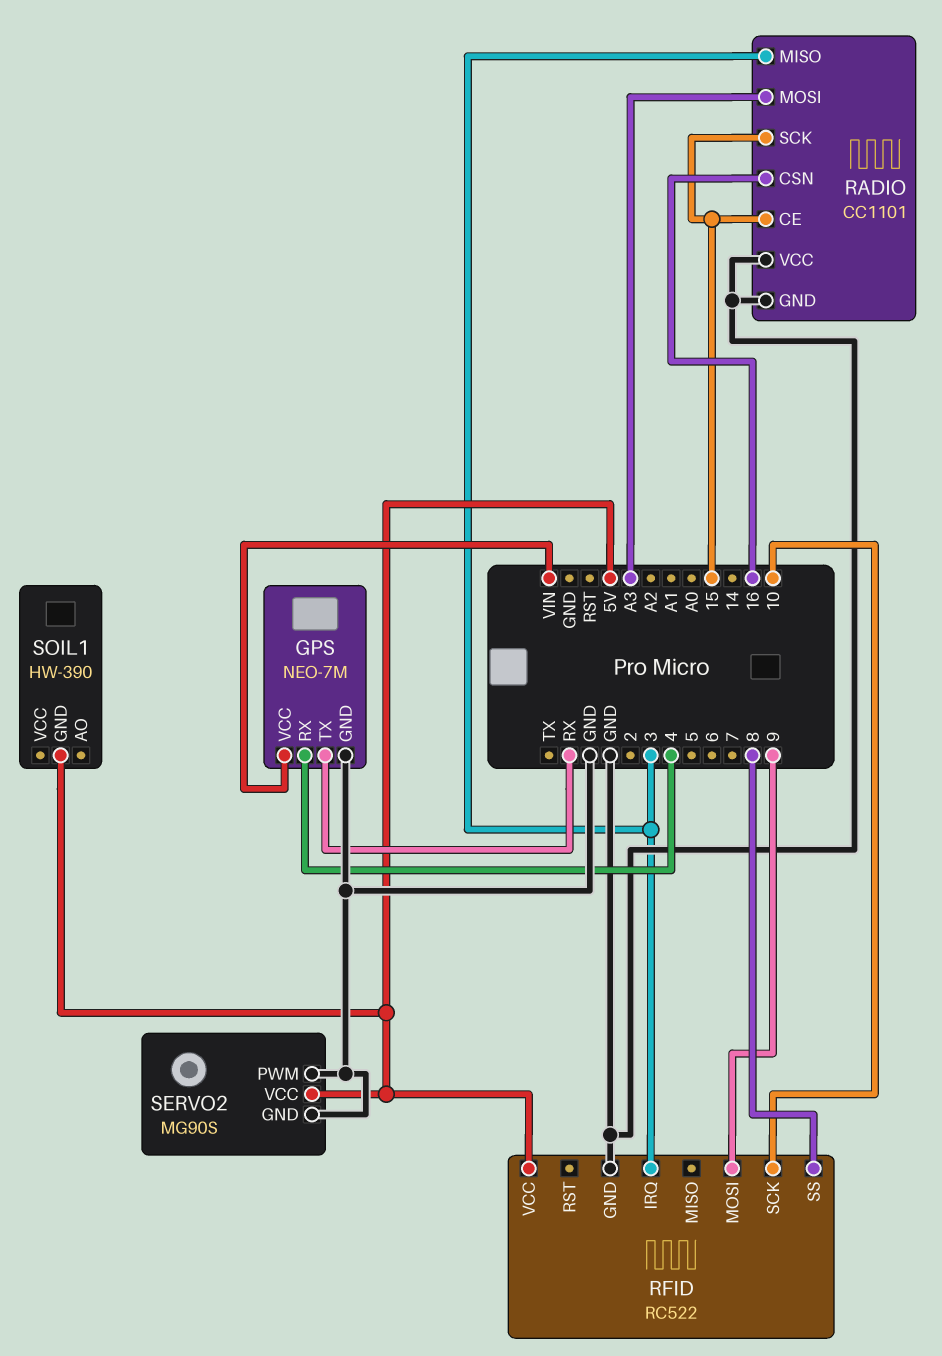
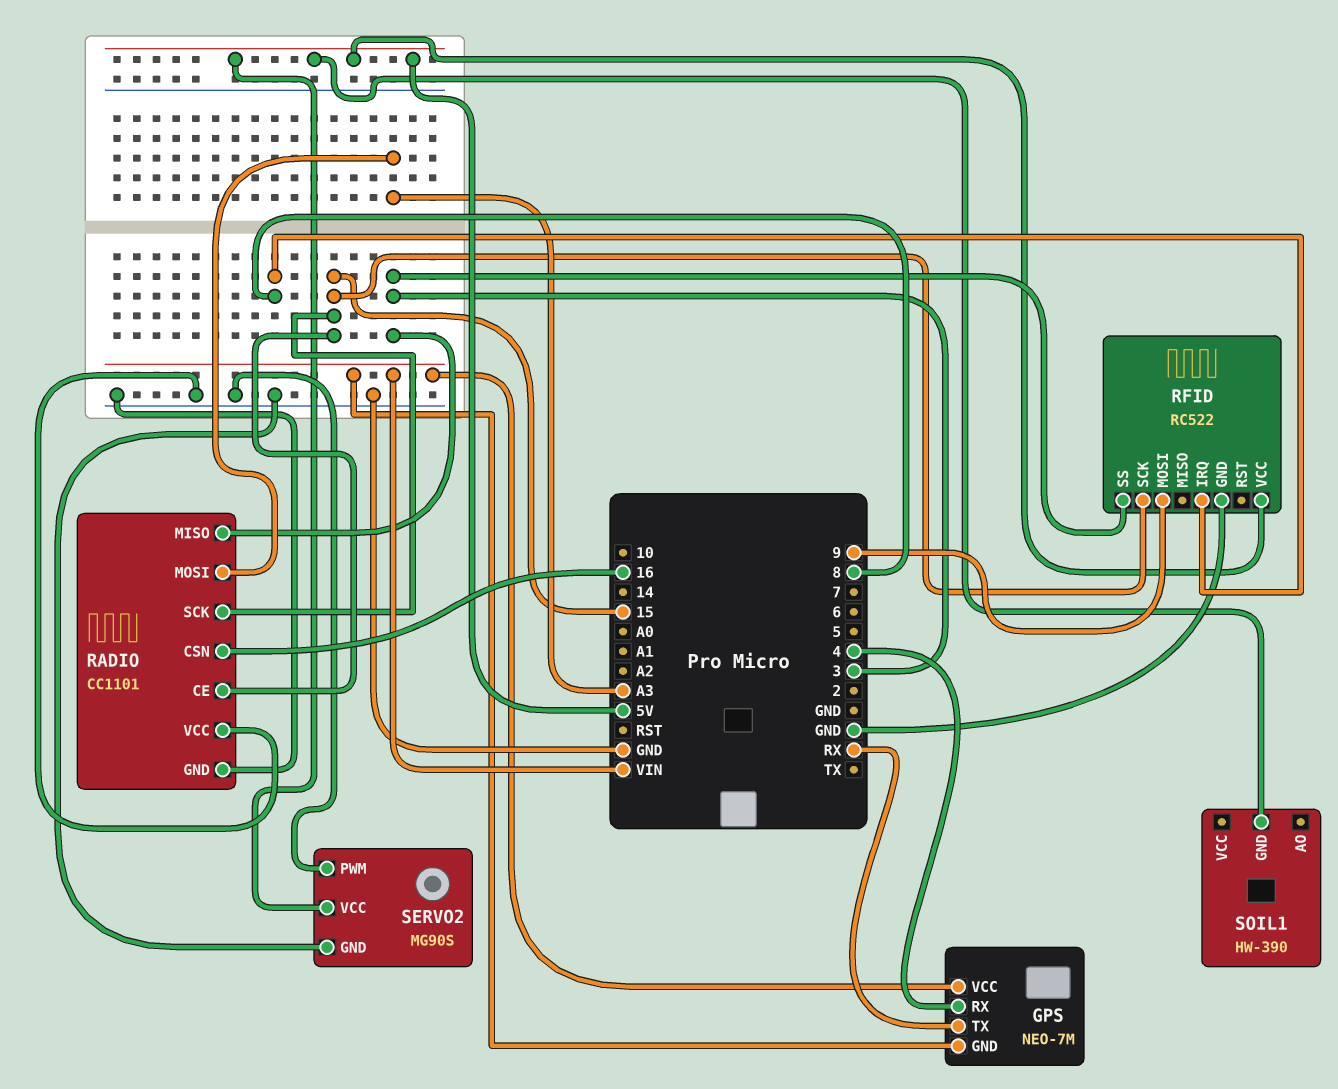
GPS pin GND: GND -> VIN
RFID pin IRQ: 3 -> 8
RFID pin SCK: 10 -> 15
RFID pin SS: 8 -> 3

